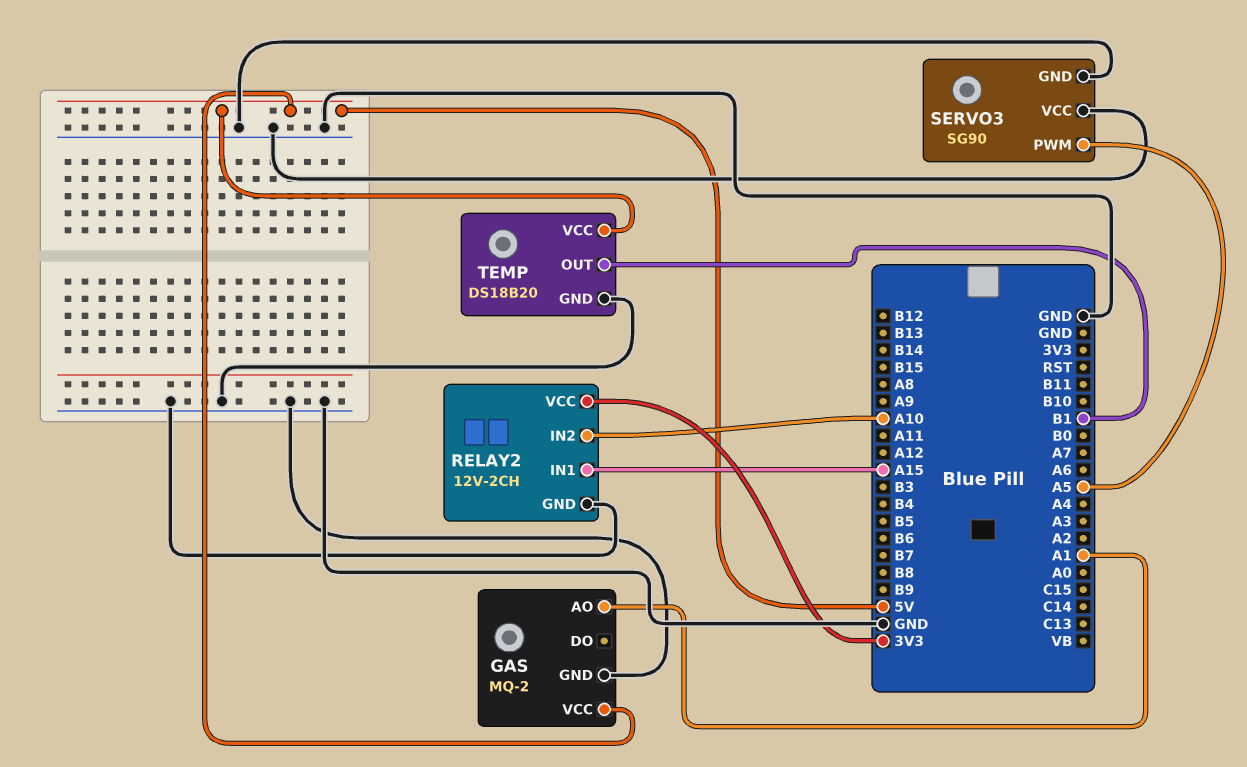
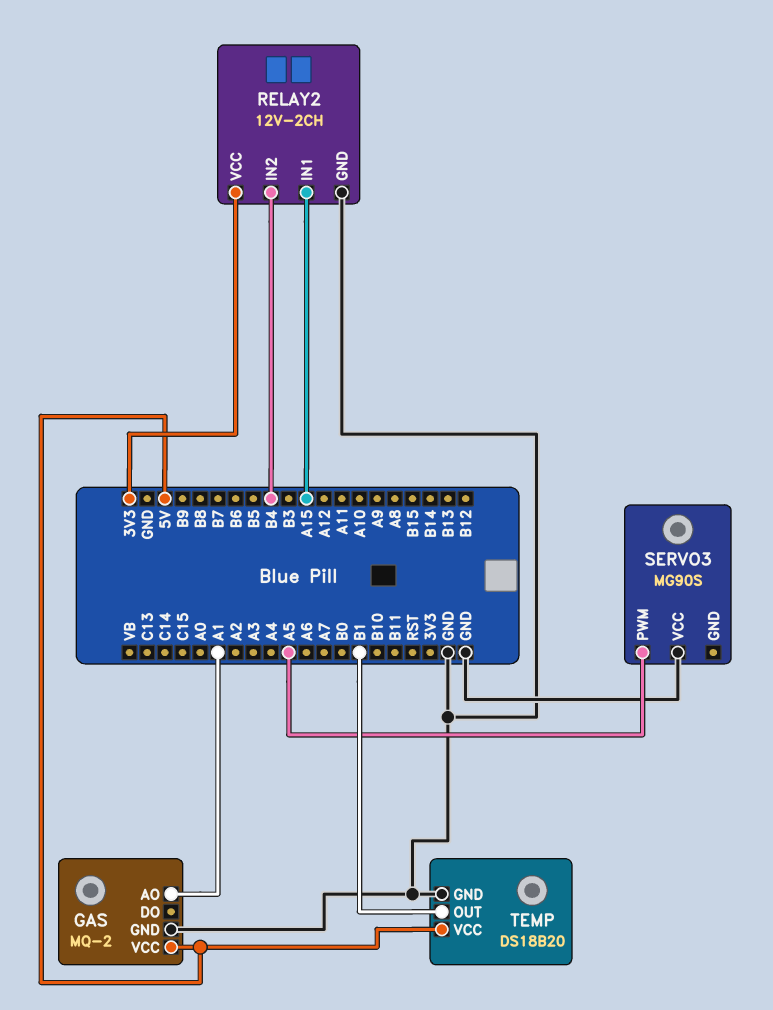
RELAY2 pin IN2: A10 -> B4
SERVO3: SG90 -> MG90S
SERVO3 pin GND: GND -> none

